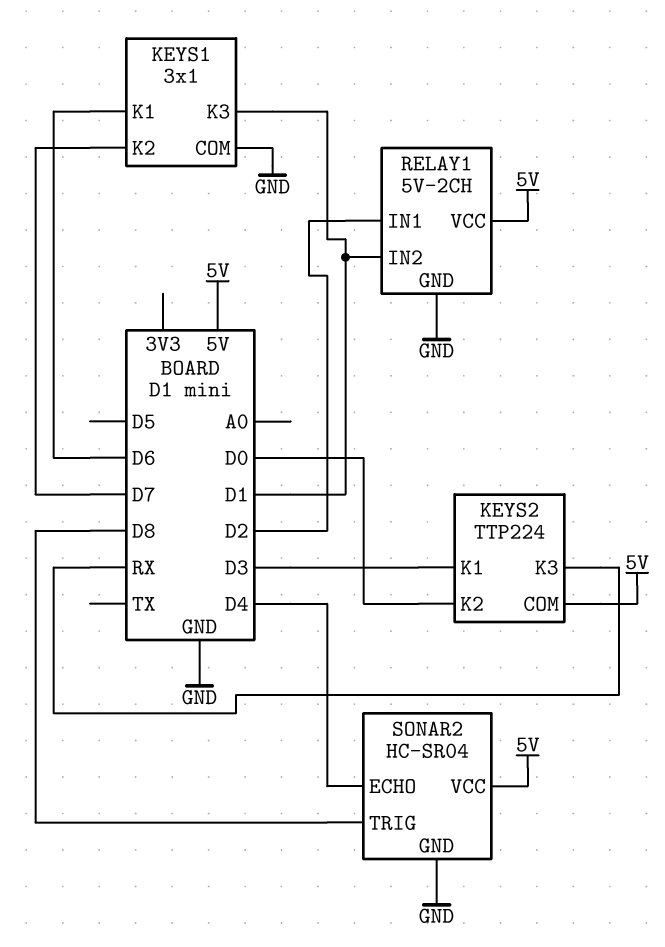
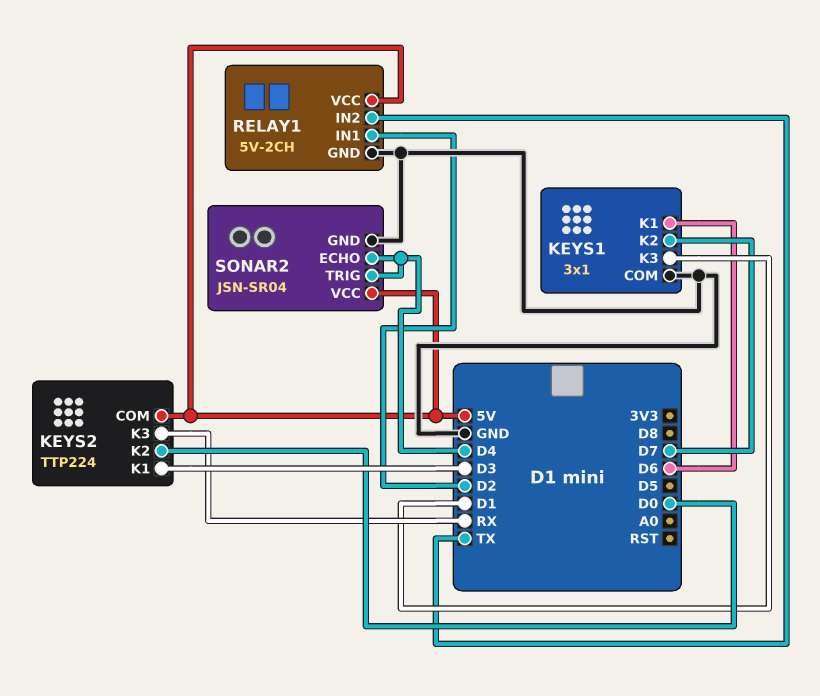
RELAY1 pin IN2: D1 -> TX
SONAR2: HC-SR04 -> JSN-SR04
SONAR2 pin TRIG: D8 -> D4

